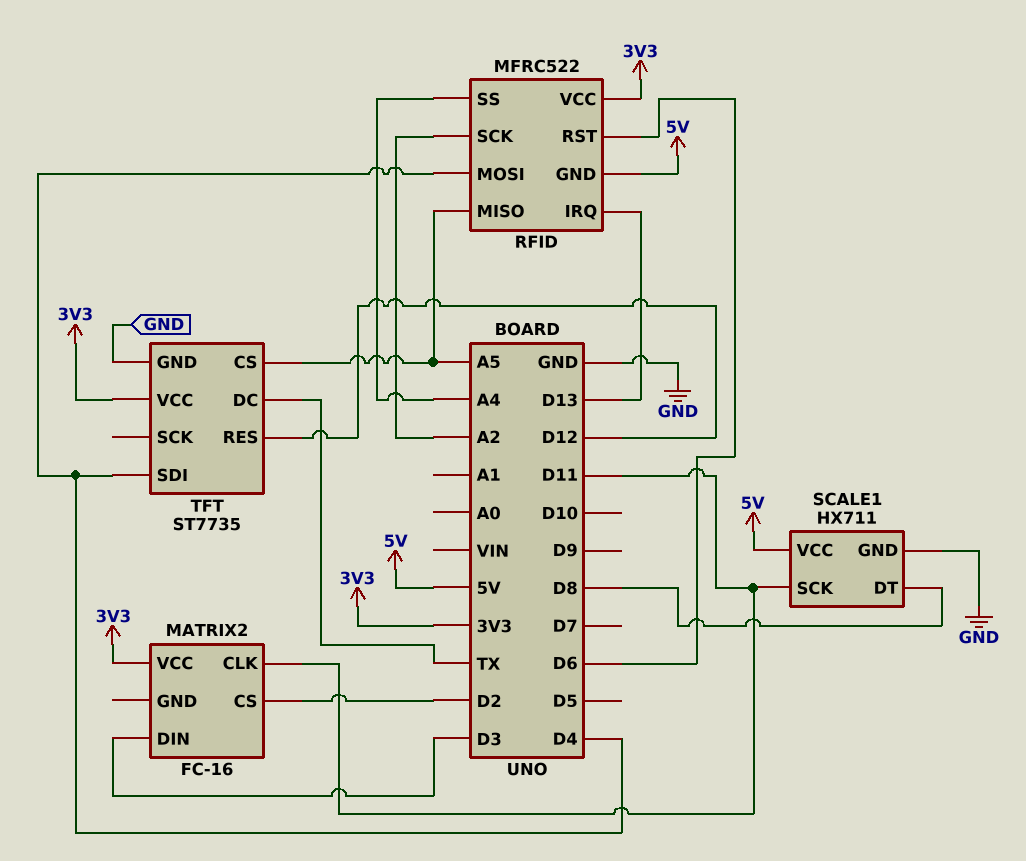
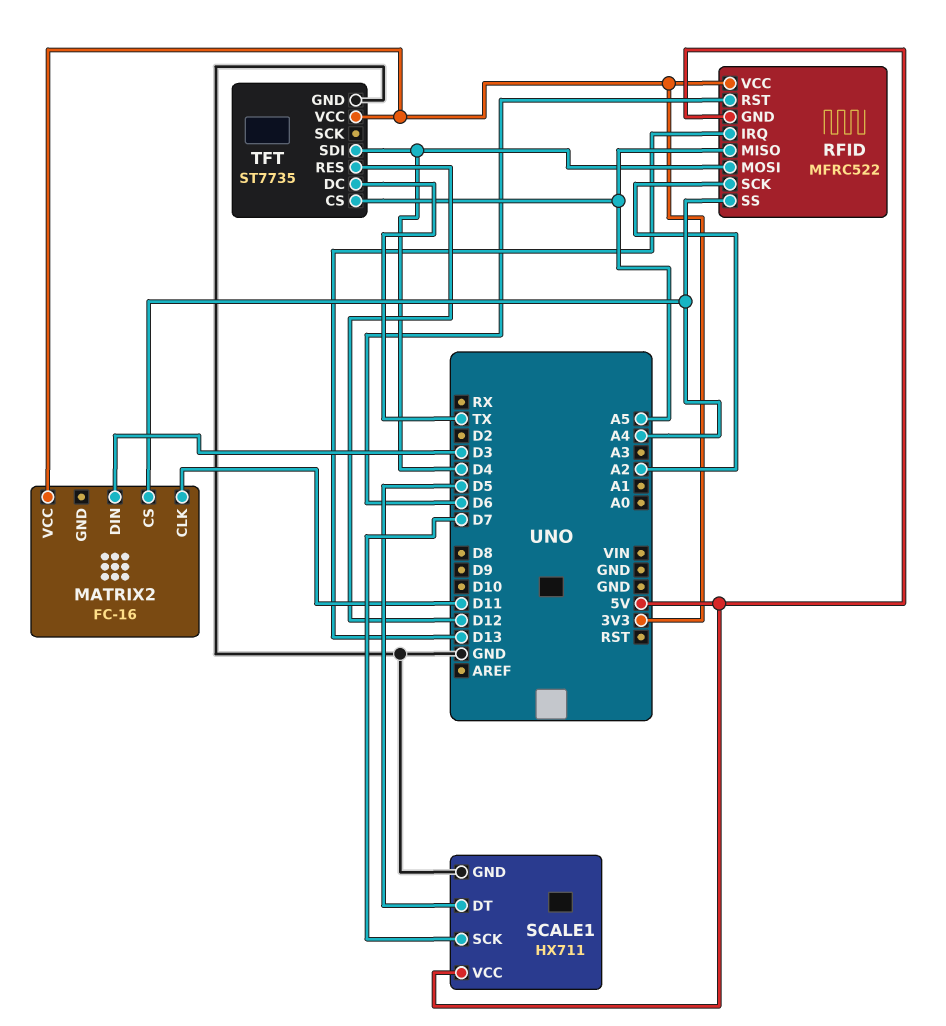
MATRIX2 pin CS: D2 -> A4
SCALE1 pin DT: D8 -> D5
SCALE1 pin SCK: D11 -> D7

